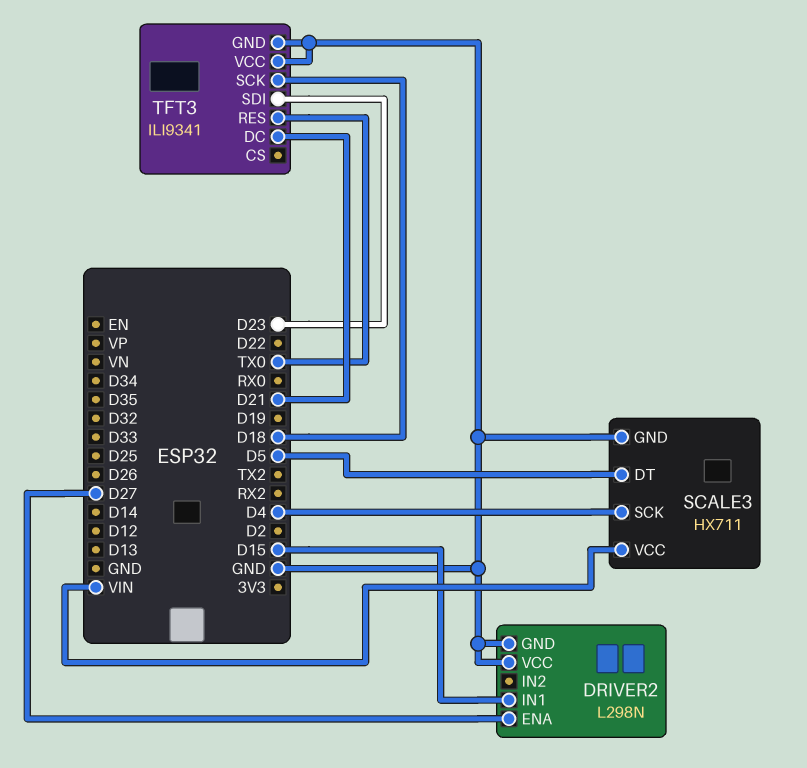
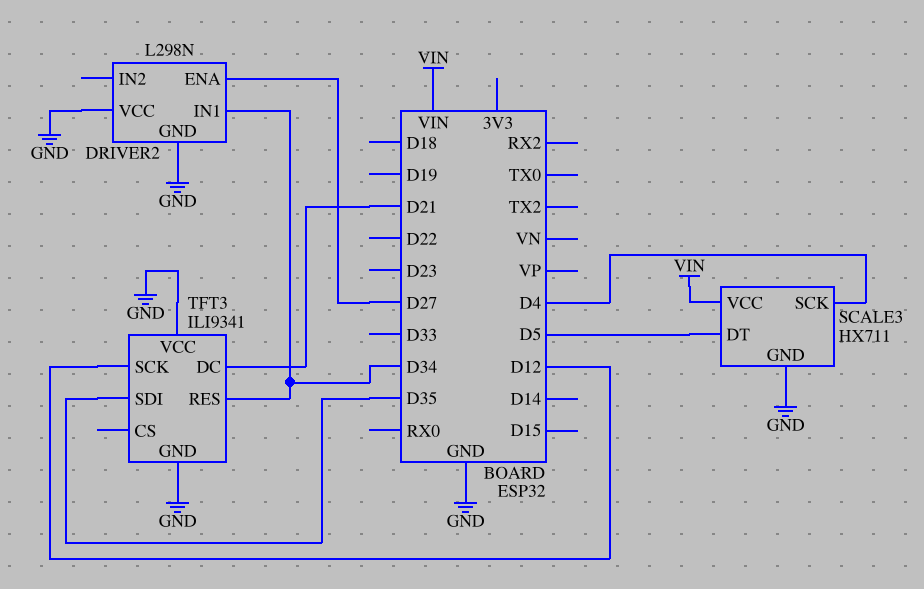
DRIVER2 pin IN1: D15 -> D34
TFT3 pin RES: TX0 -> D34
TFT3 pin SCK: D18 -> D12
TFT3 pin SDI: D23 -> D35

